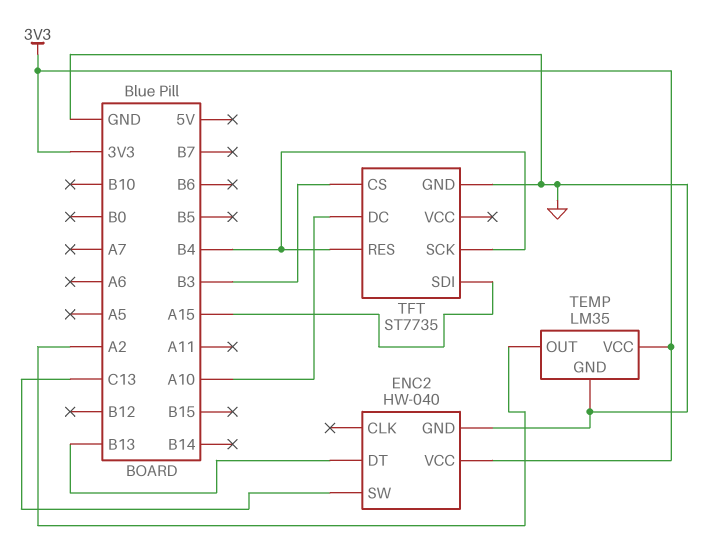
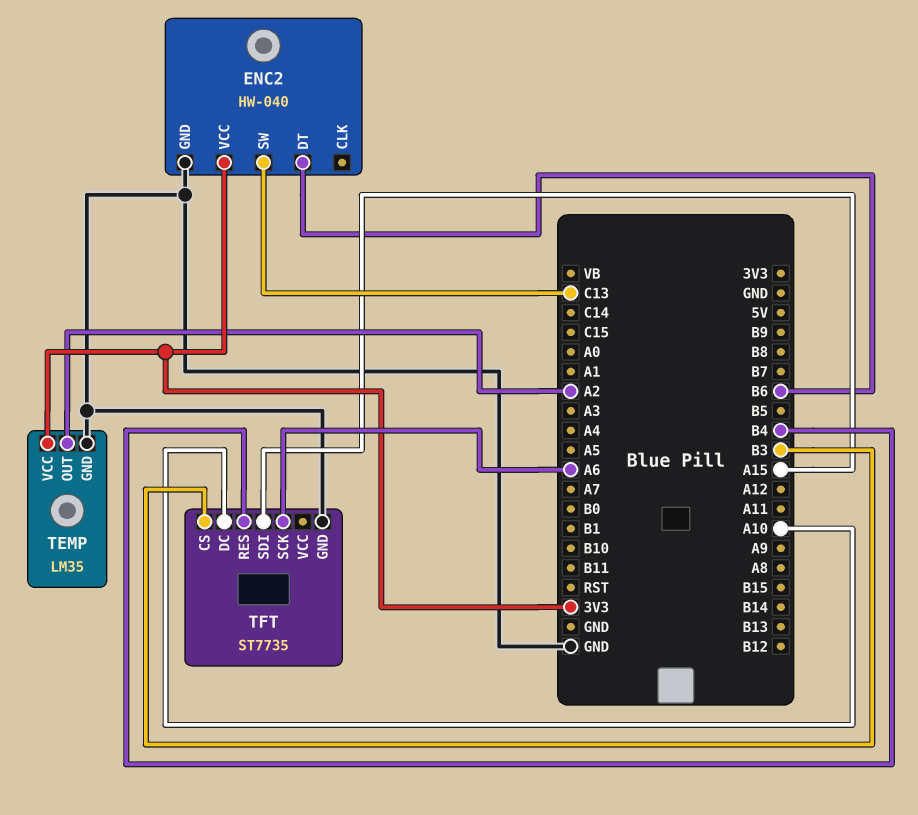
ENC2 pin DT: B13 -> B6
TFT pin SCK: B4 -> A6

